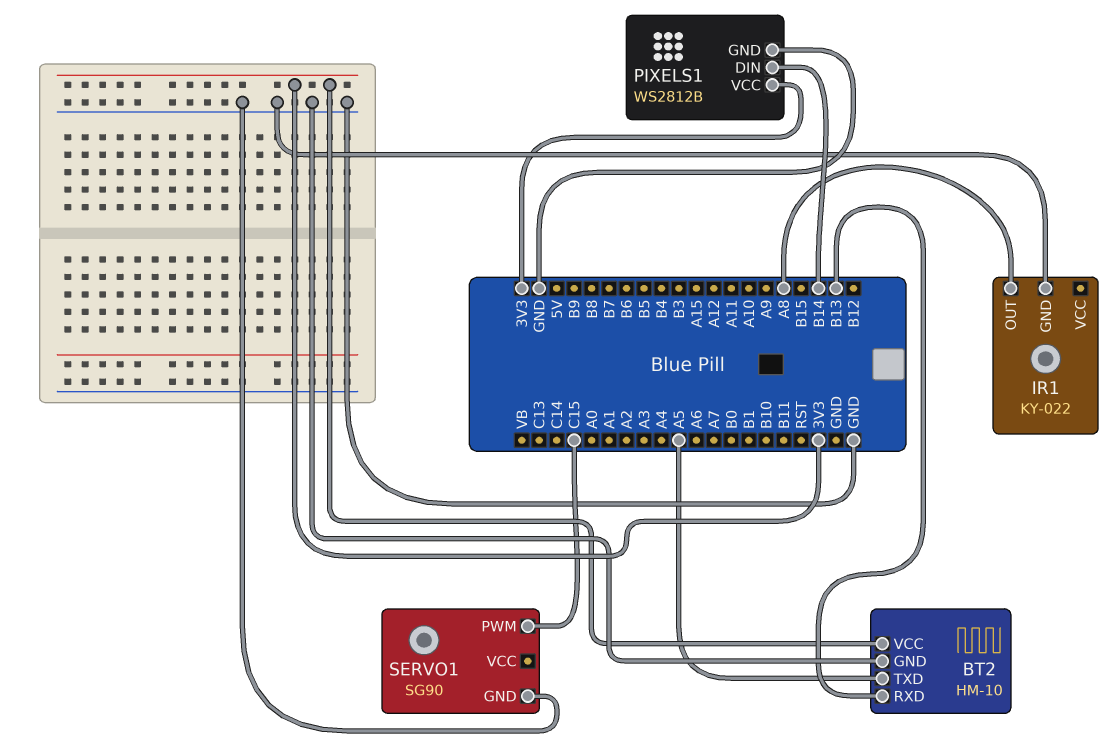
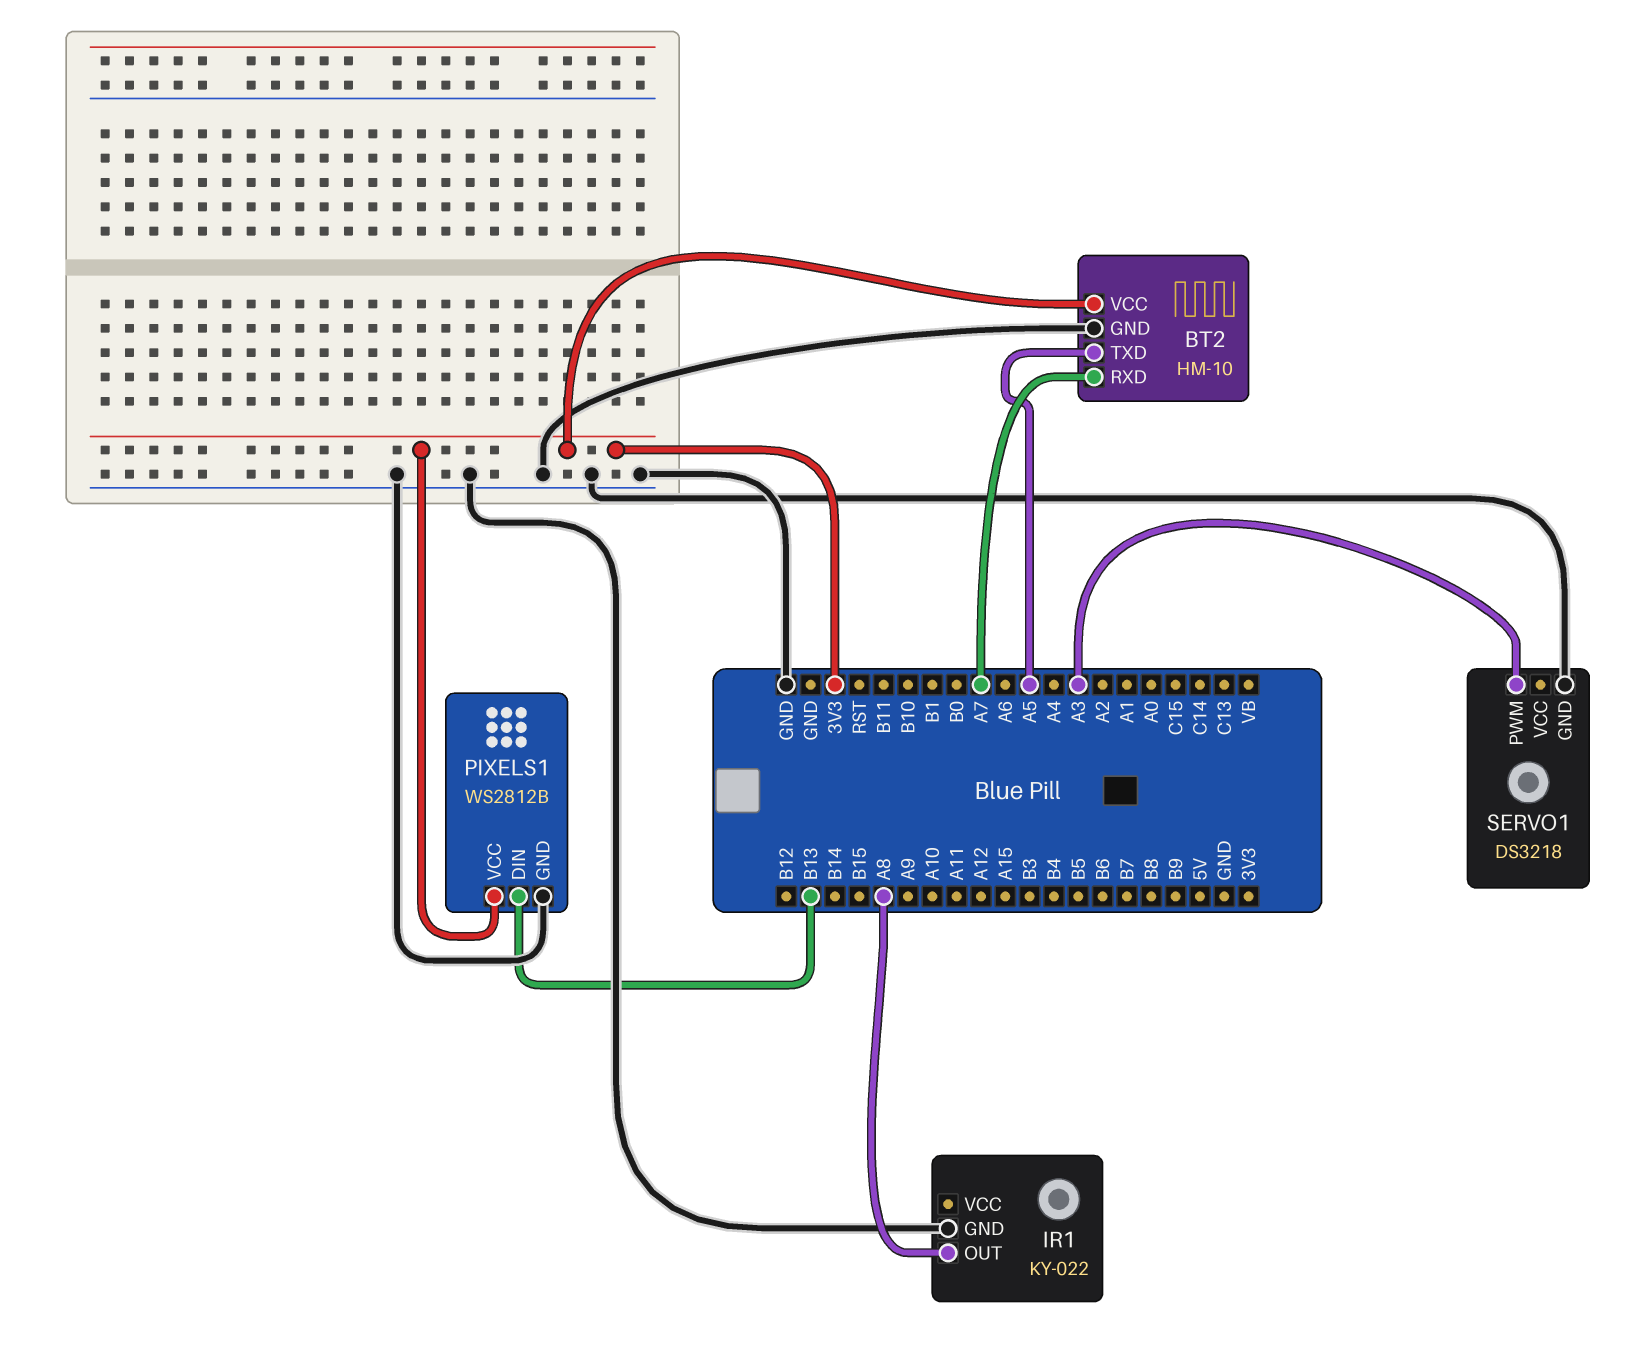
BT2 pin RXD: B13 -> A7
PIXELS1 pin DIN: B14 -> B13
SERVO1: SG90 -> DS3218
SERVO1 pin PWM: C15 -> A3

